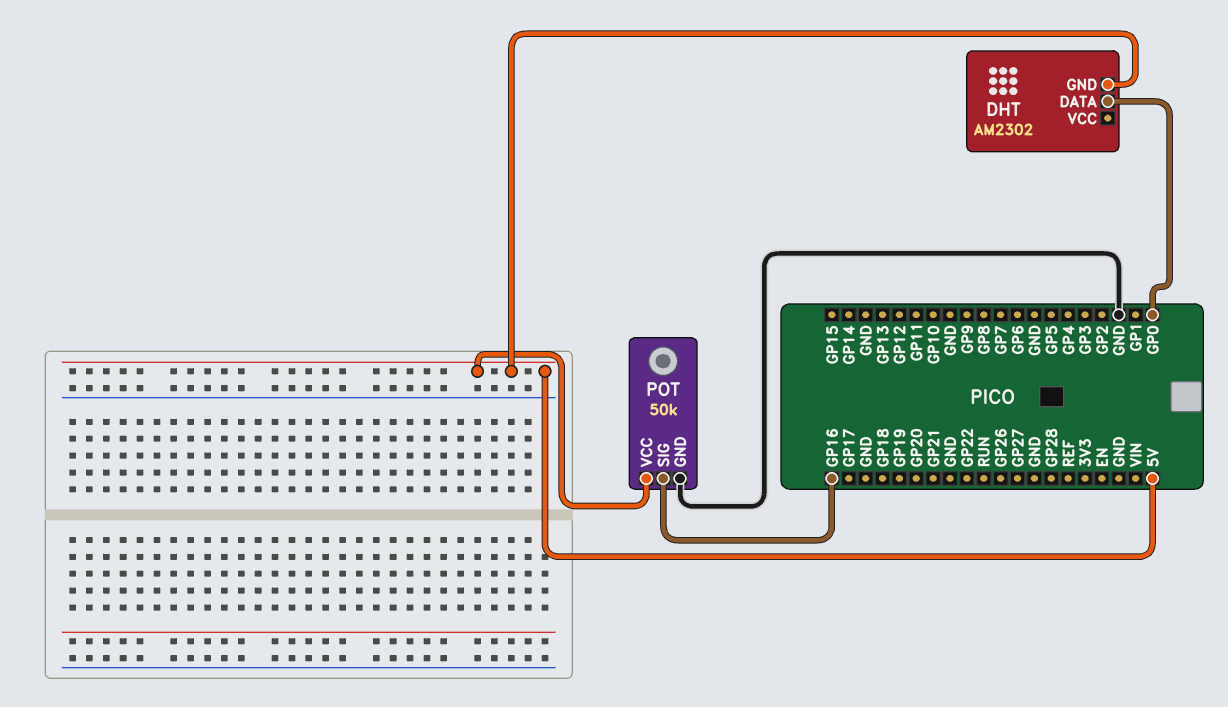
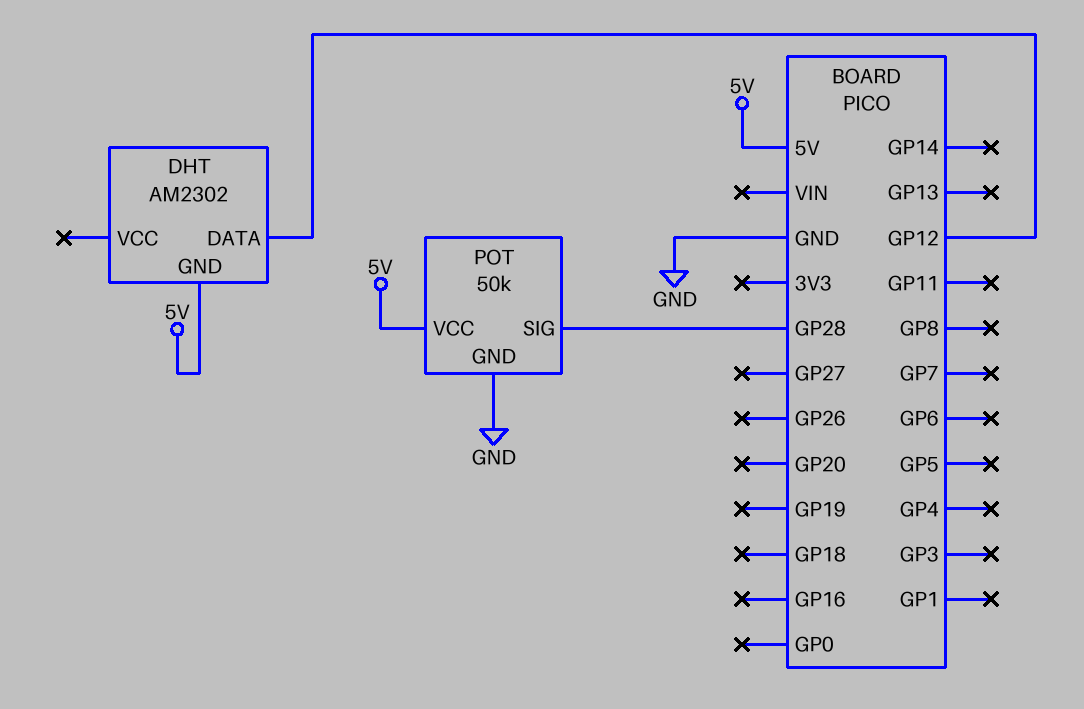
DHT pin DATA: GP0 -> GP12
POT pin SIG: GP16 -> GP28

